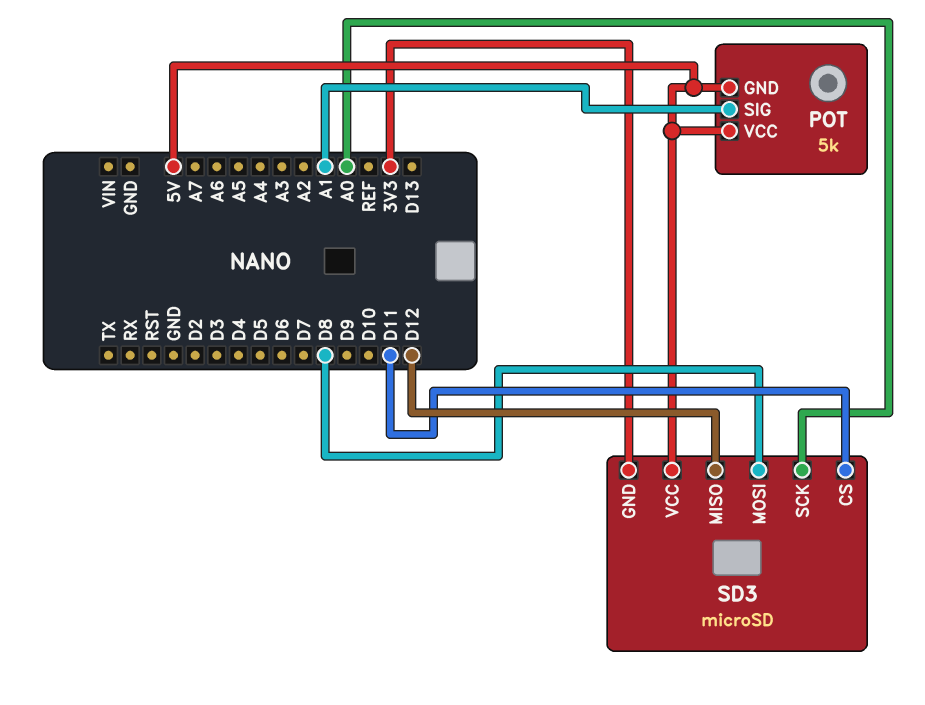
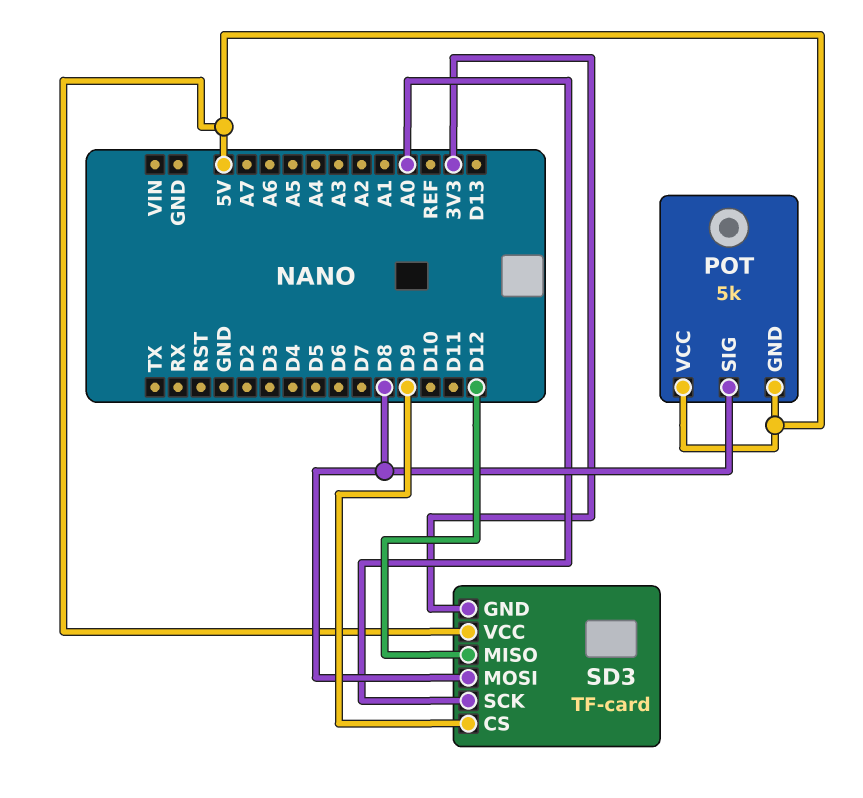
POT pin SIG: A1 -> D8
SD3: microSD -> TF-card
SD3 pin CS: D11 -> D9

